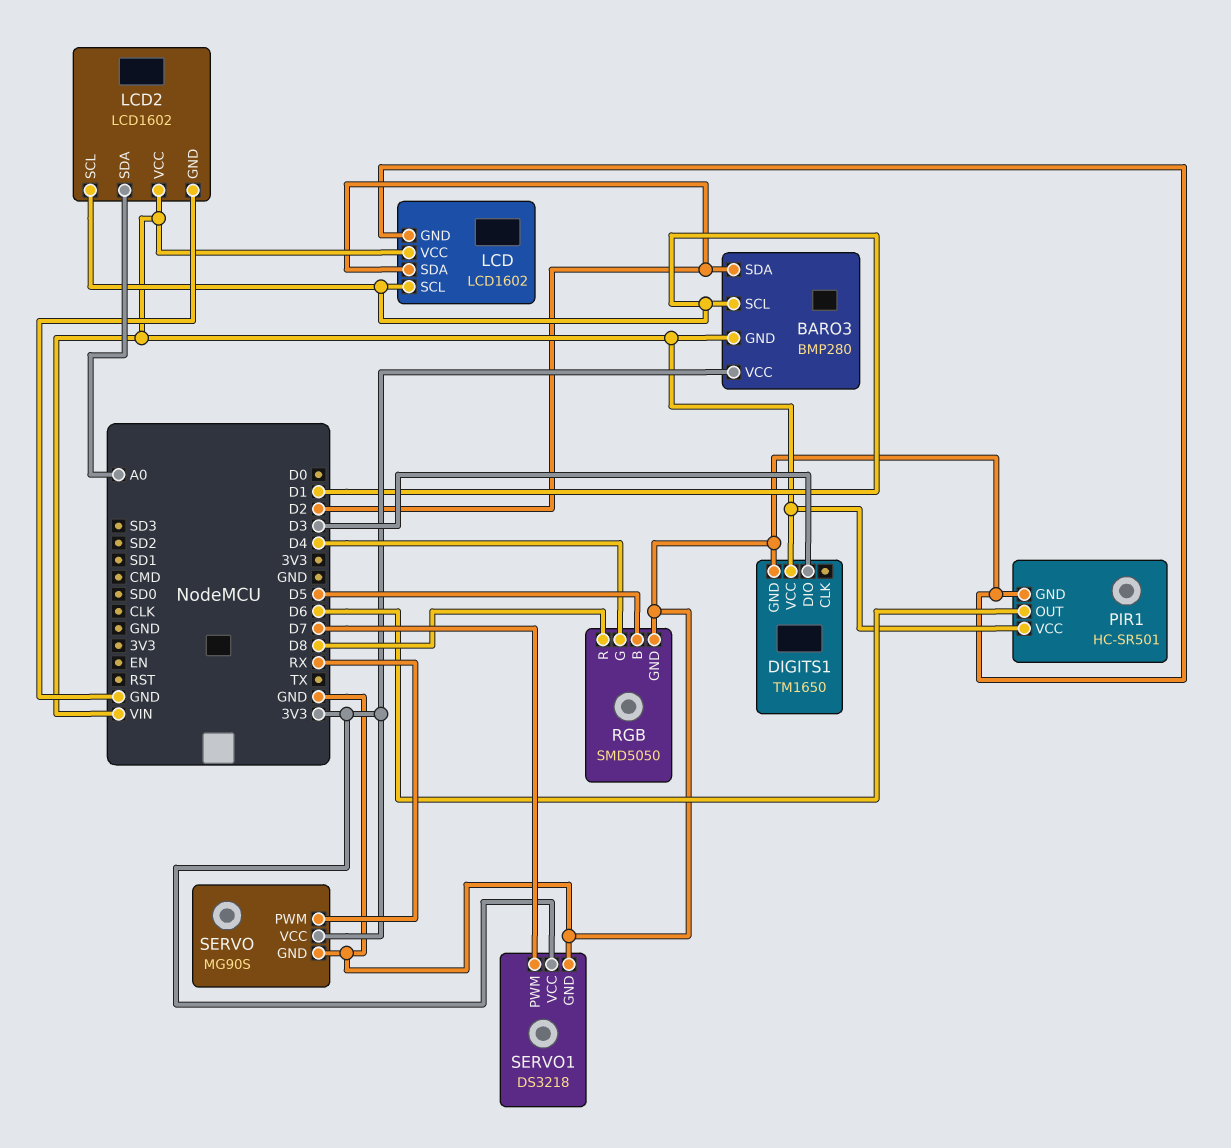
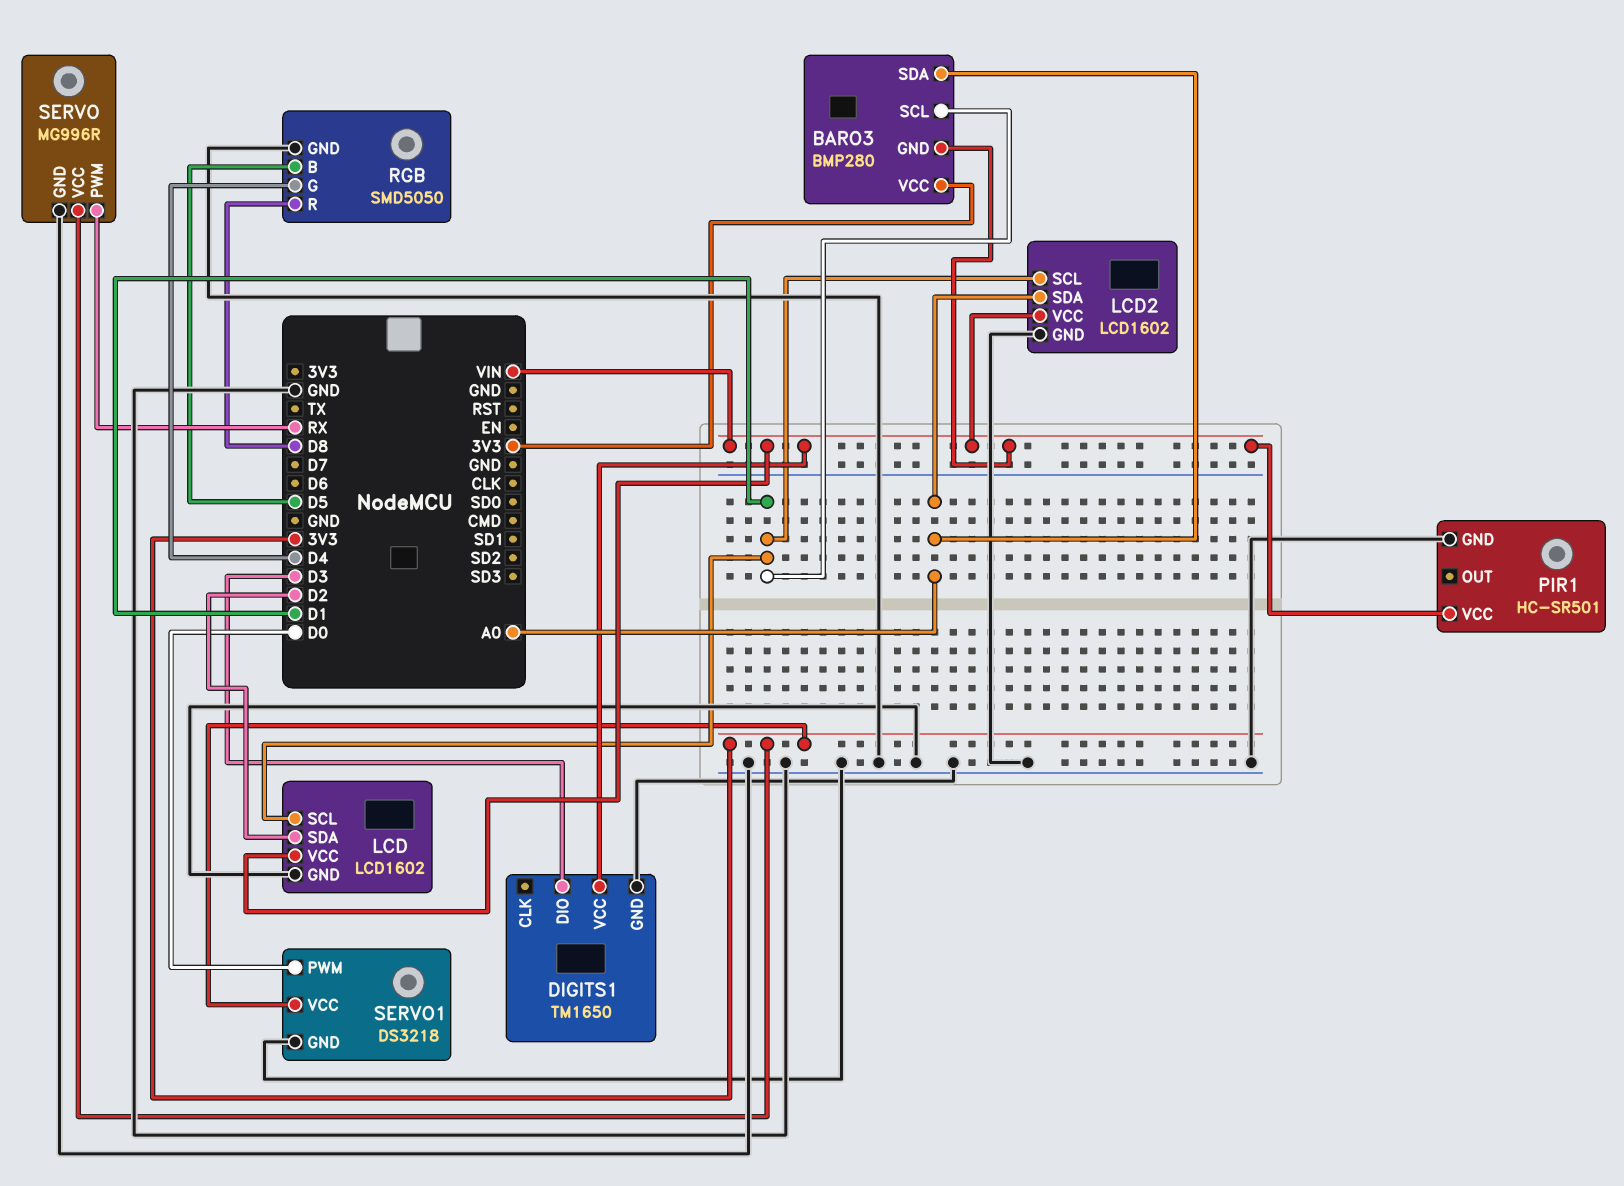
BARO3 pin SDA: D2 -> A0
PIR1 pin OUT: D6 -> none
SERVO: MG90S -> MG996R
SERVO1 pin PWM: D7 -> D0

